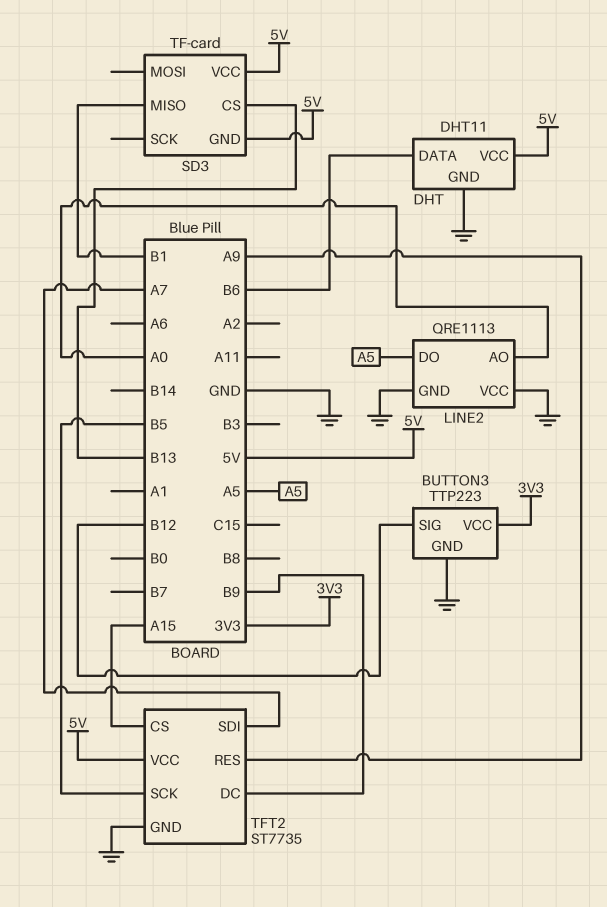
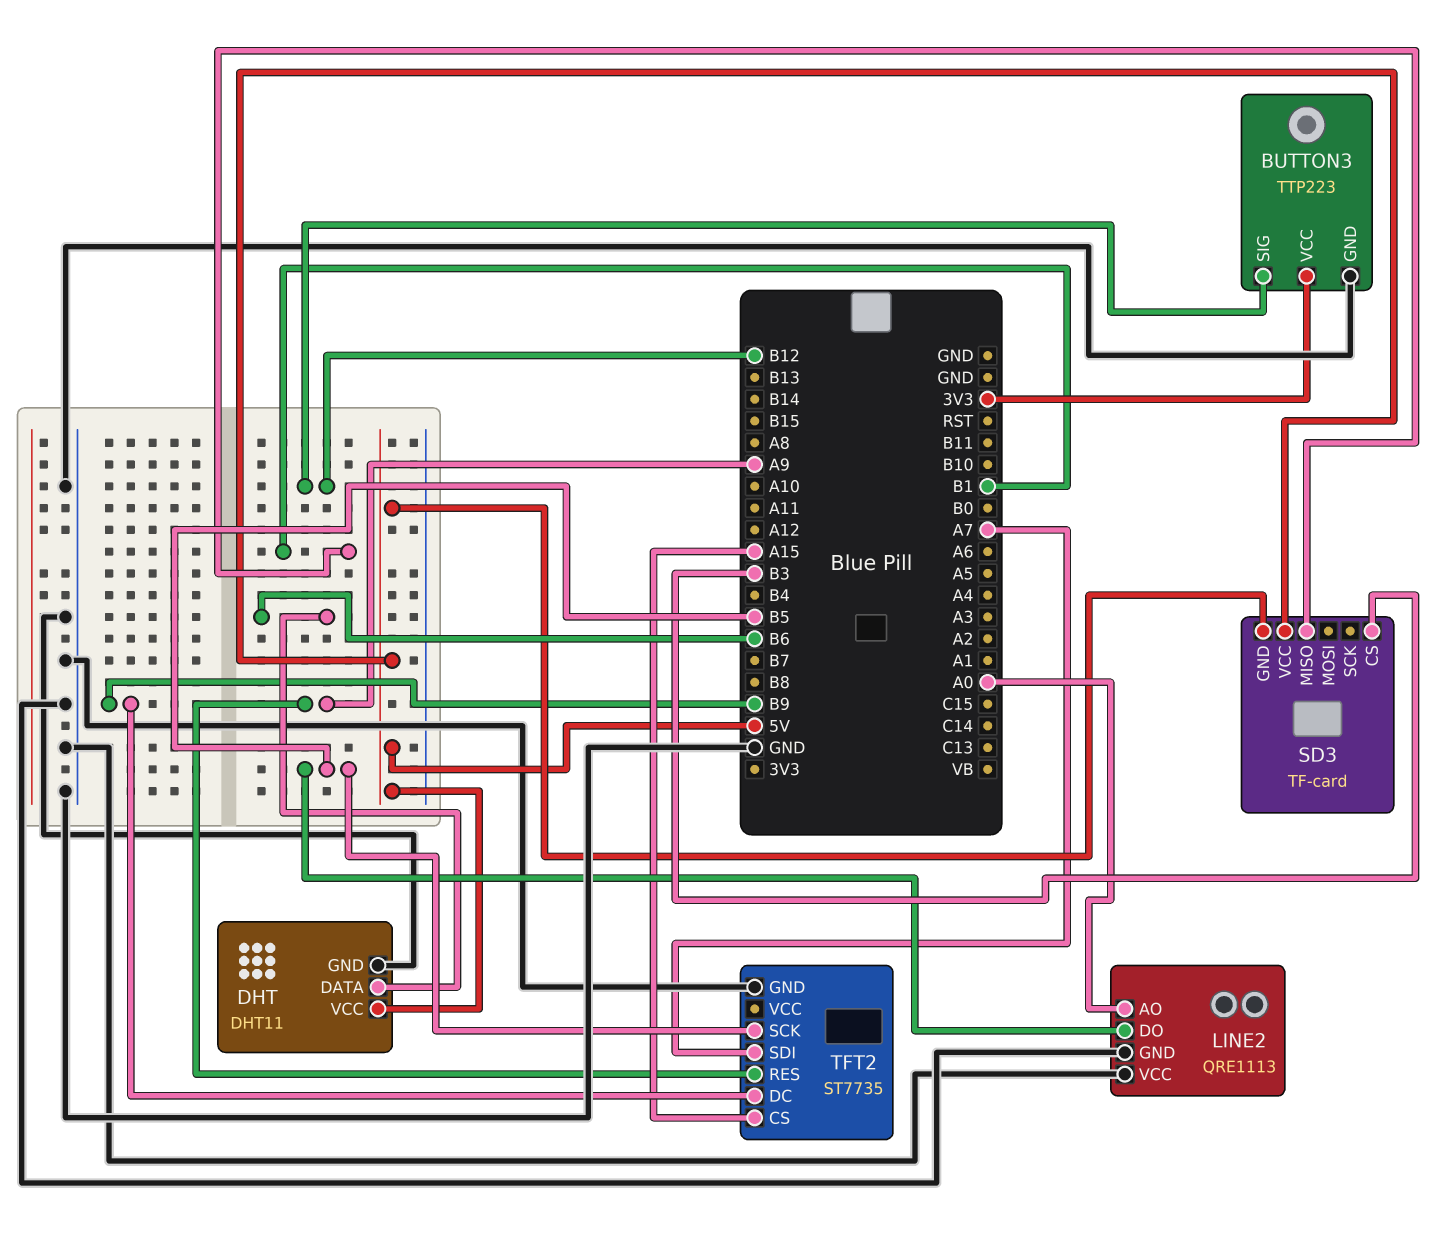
LINE2 pin DO: A5 -> B5
SD3 pin CS: B13 -> B3
TFT2 pin VCC: 5V -> none

